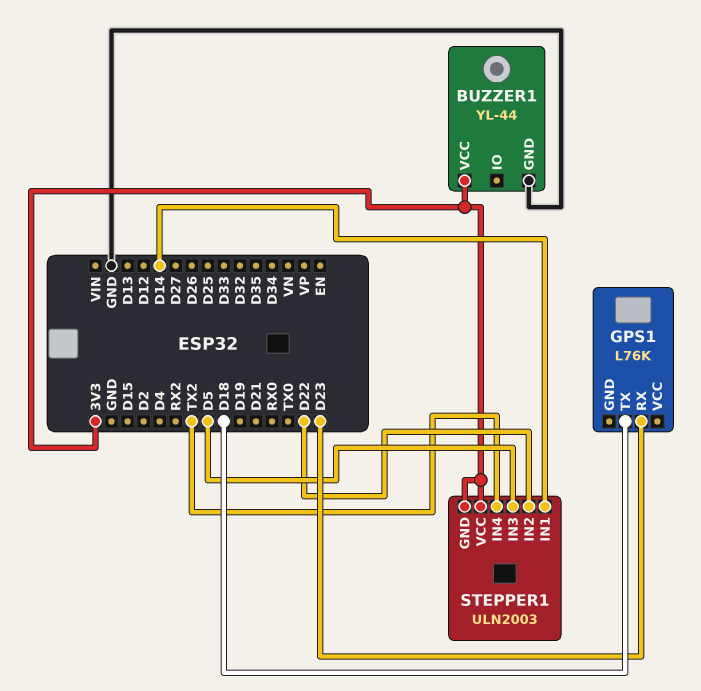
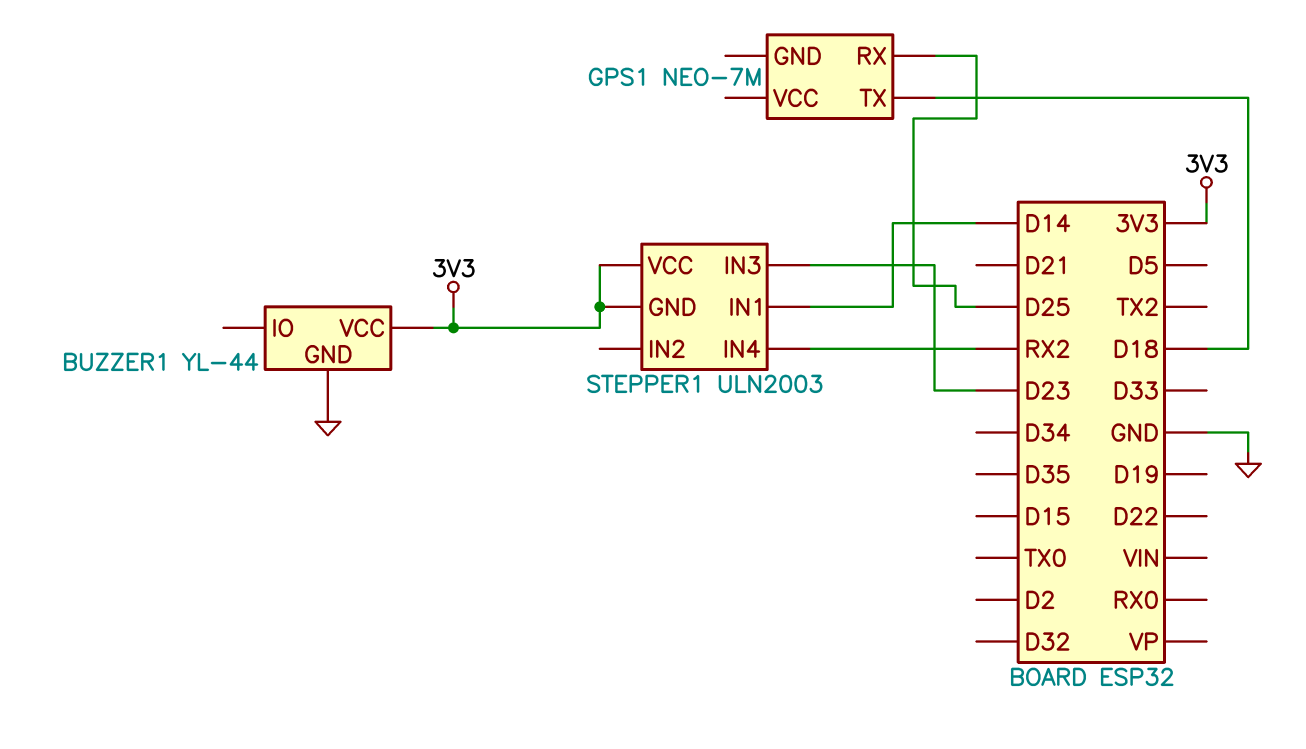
GPS1: L76K -> NEO-7M
GPS1 pin RX: D23 -> D25
STEPPER1 pin IN2: D22 -> none
STEPPER1 pin IN3: D5 -> D23
STEPPER1 pin IN4: TX2 -> RX2

